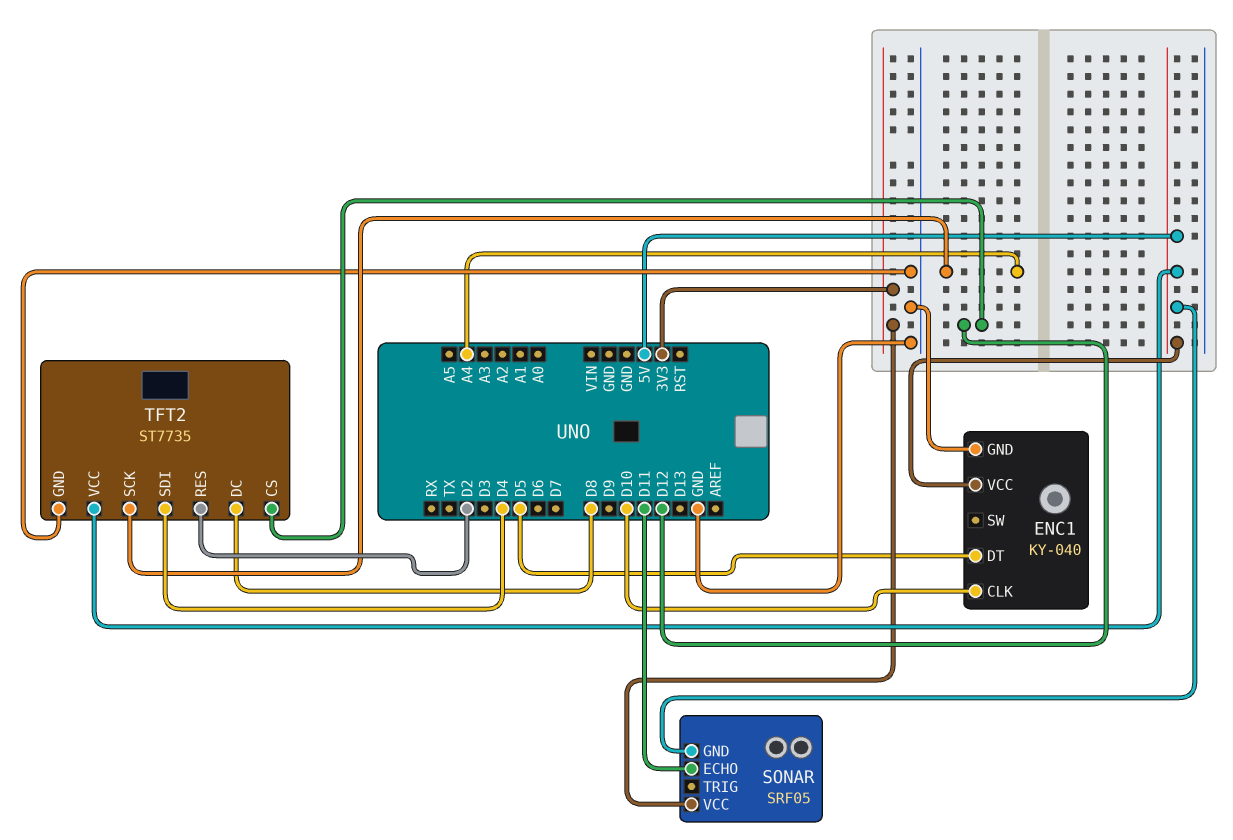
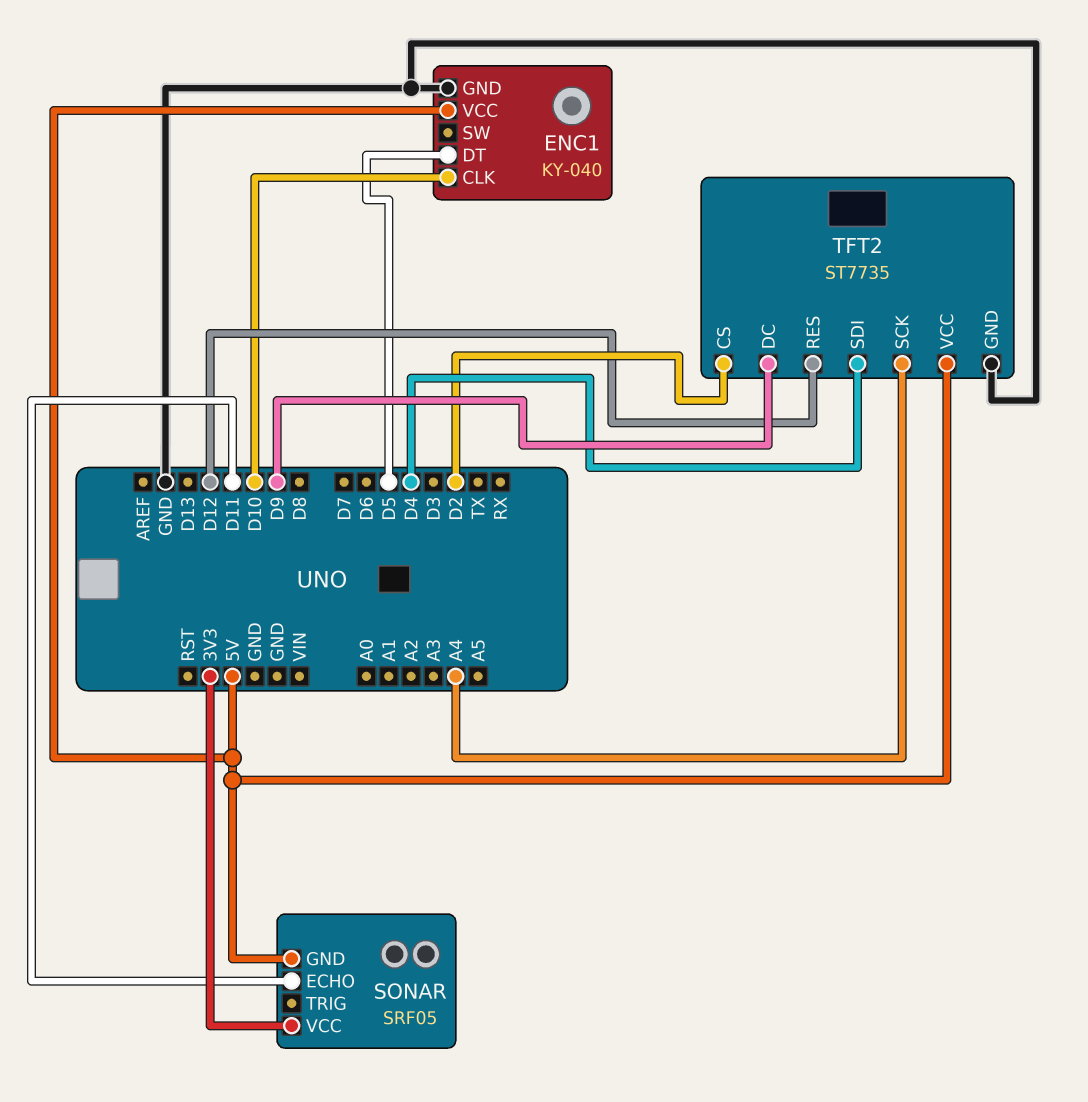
TFT2 pin CS: D12 -> D2
TFT2 pin DC: D8 -> D9
TFT2 pin RES: D2 -> D12

